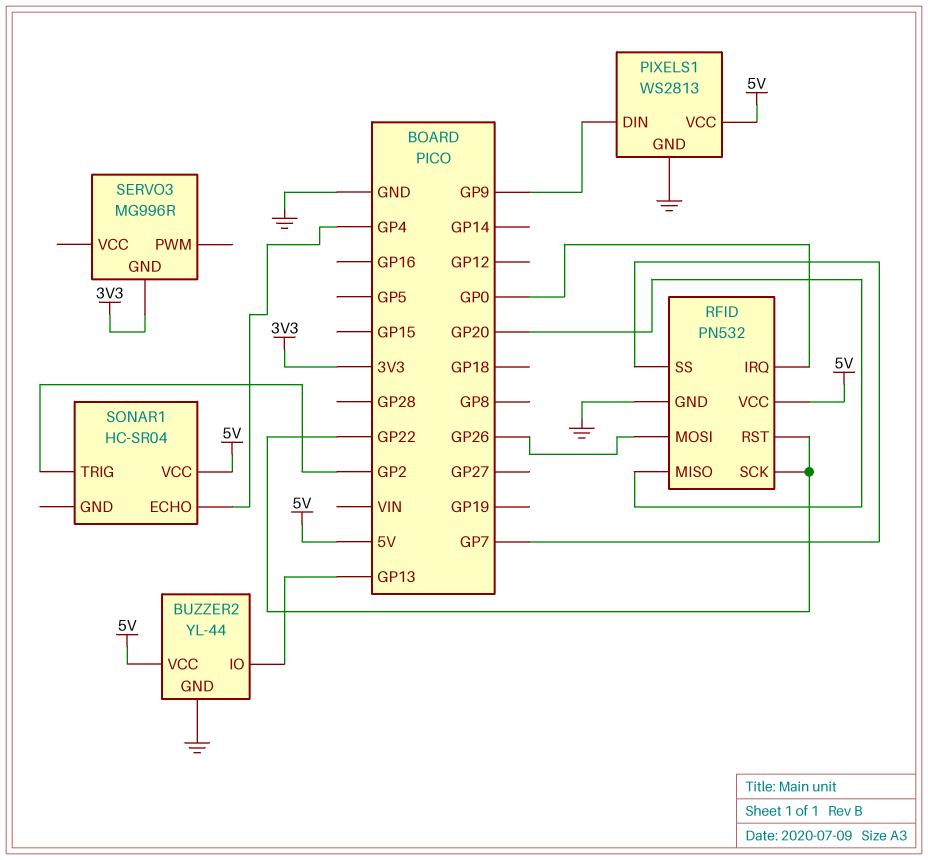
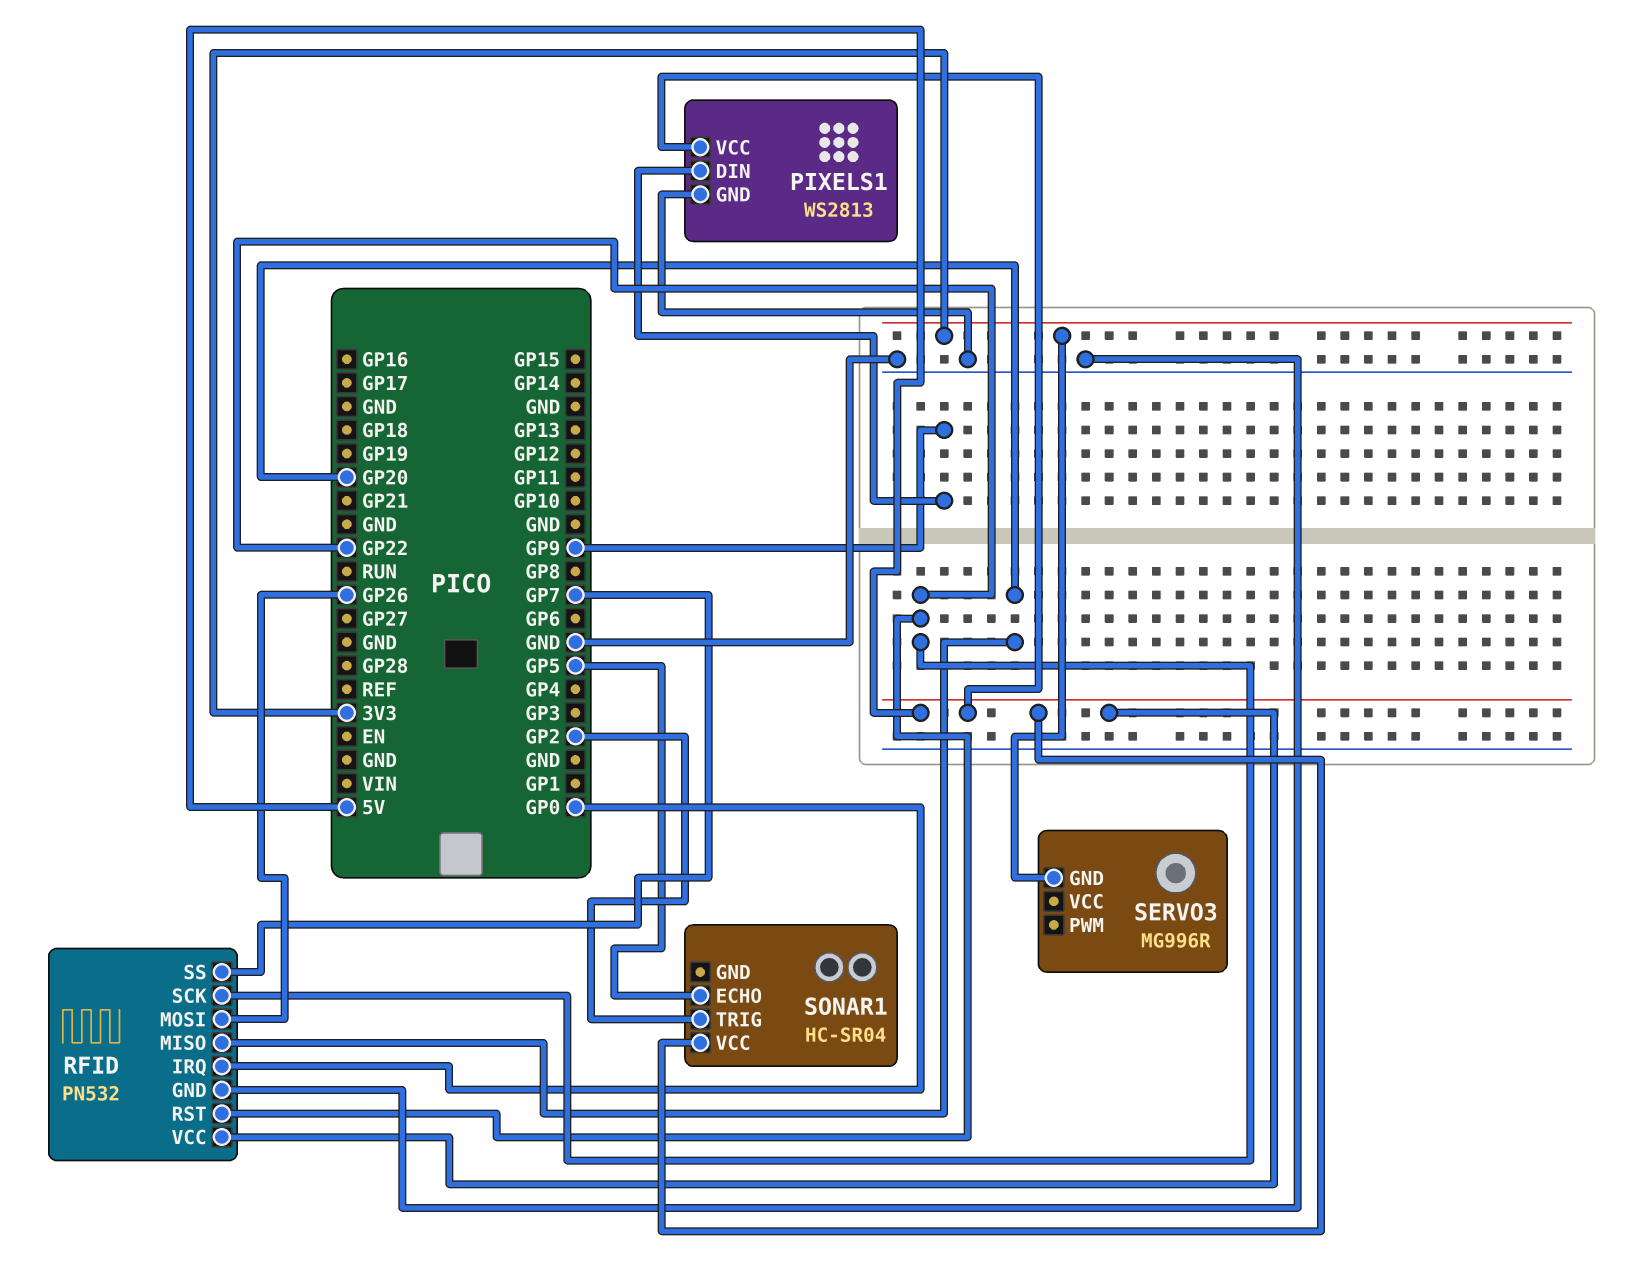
BUZZER2: YL-44 -> none
BUZZER2 pin GND: GND -> none
BUZZER2 pin IO: GP13 -> none
BUZZER2 pin VCC: 5V -> none
SONAR1 pin ECHO: GP4 -> GP5

